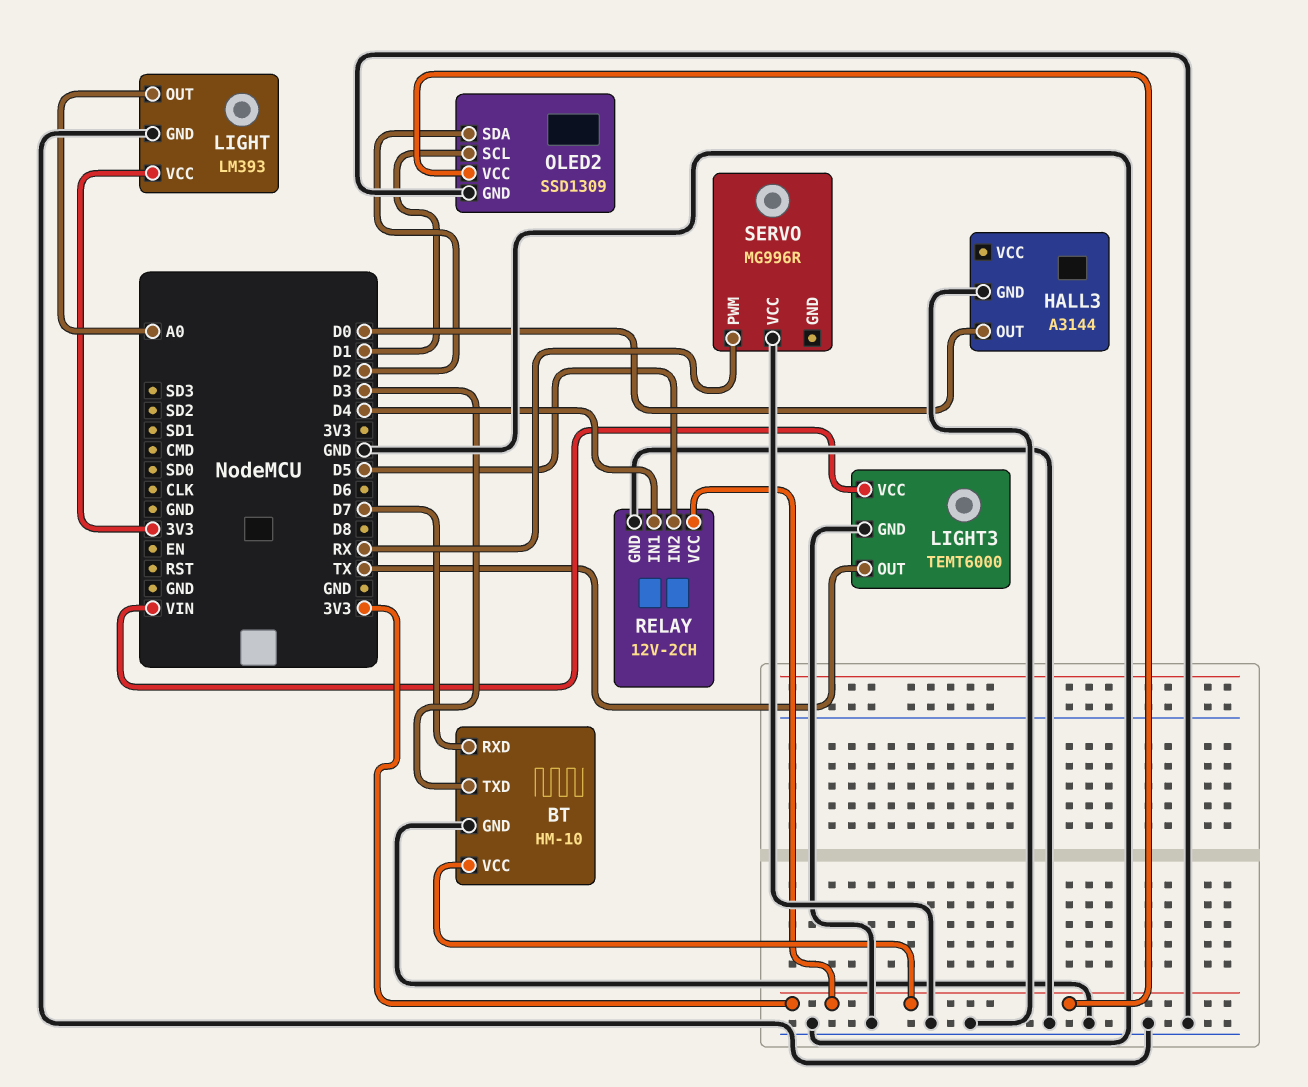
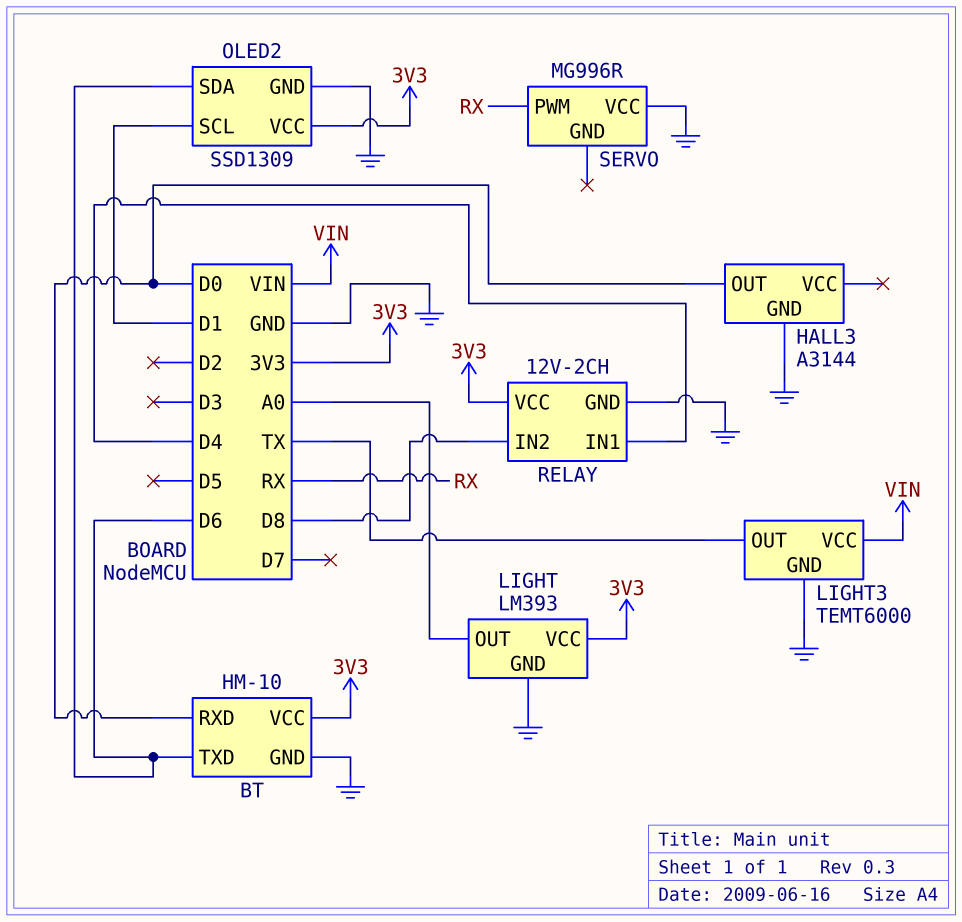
BT pin RXD: D7 -> D0
BT pin TXD: D3 -> D6
OLED2 pin SDA: D2 -> D6
RELAY pin IN2: D5 -> D8

